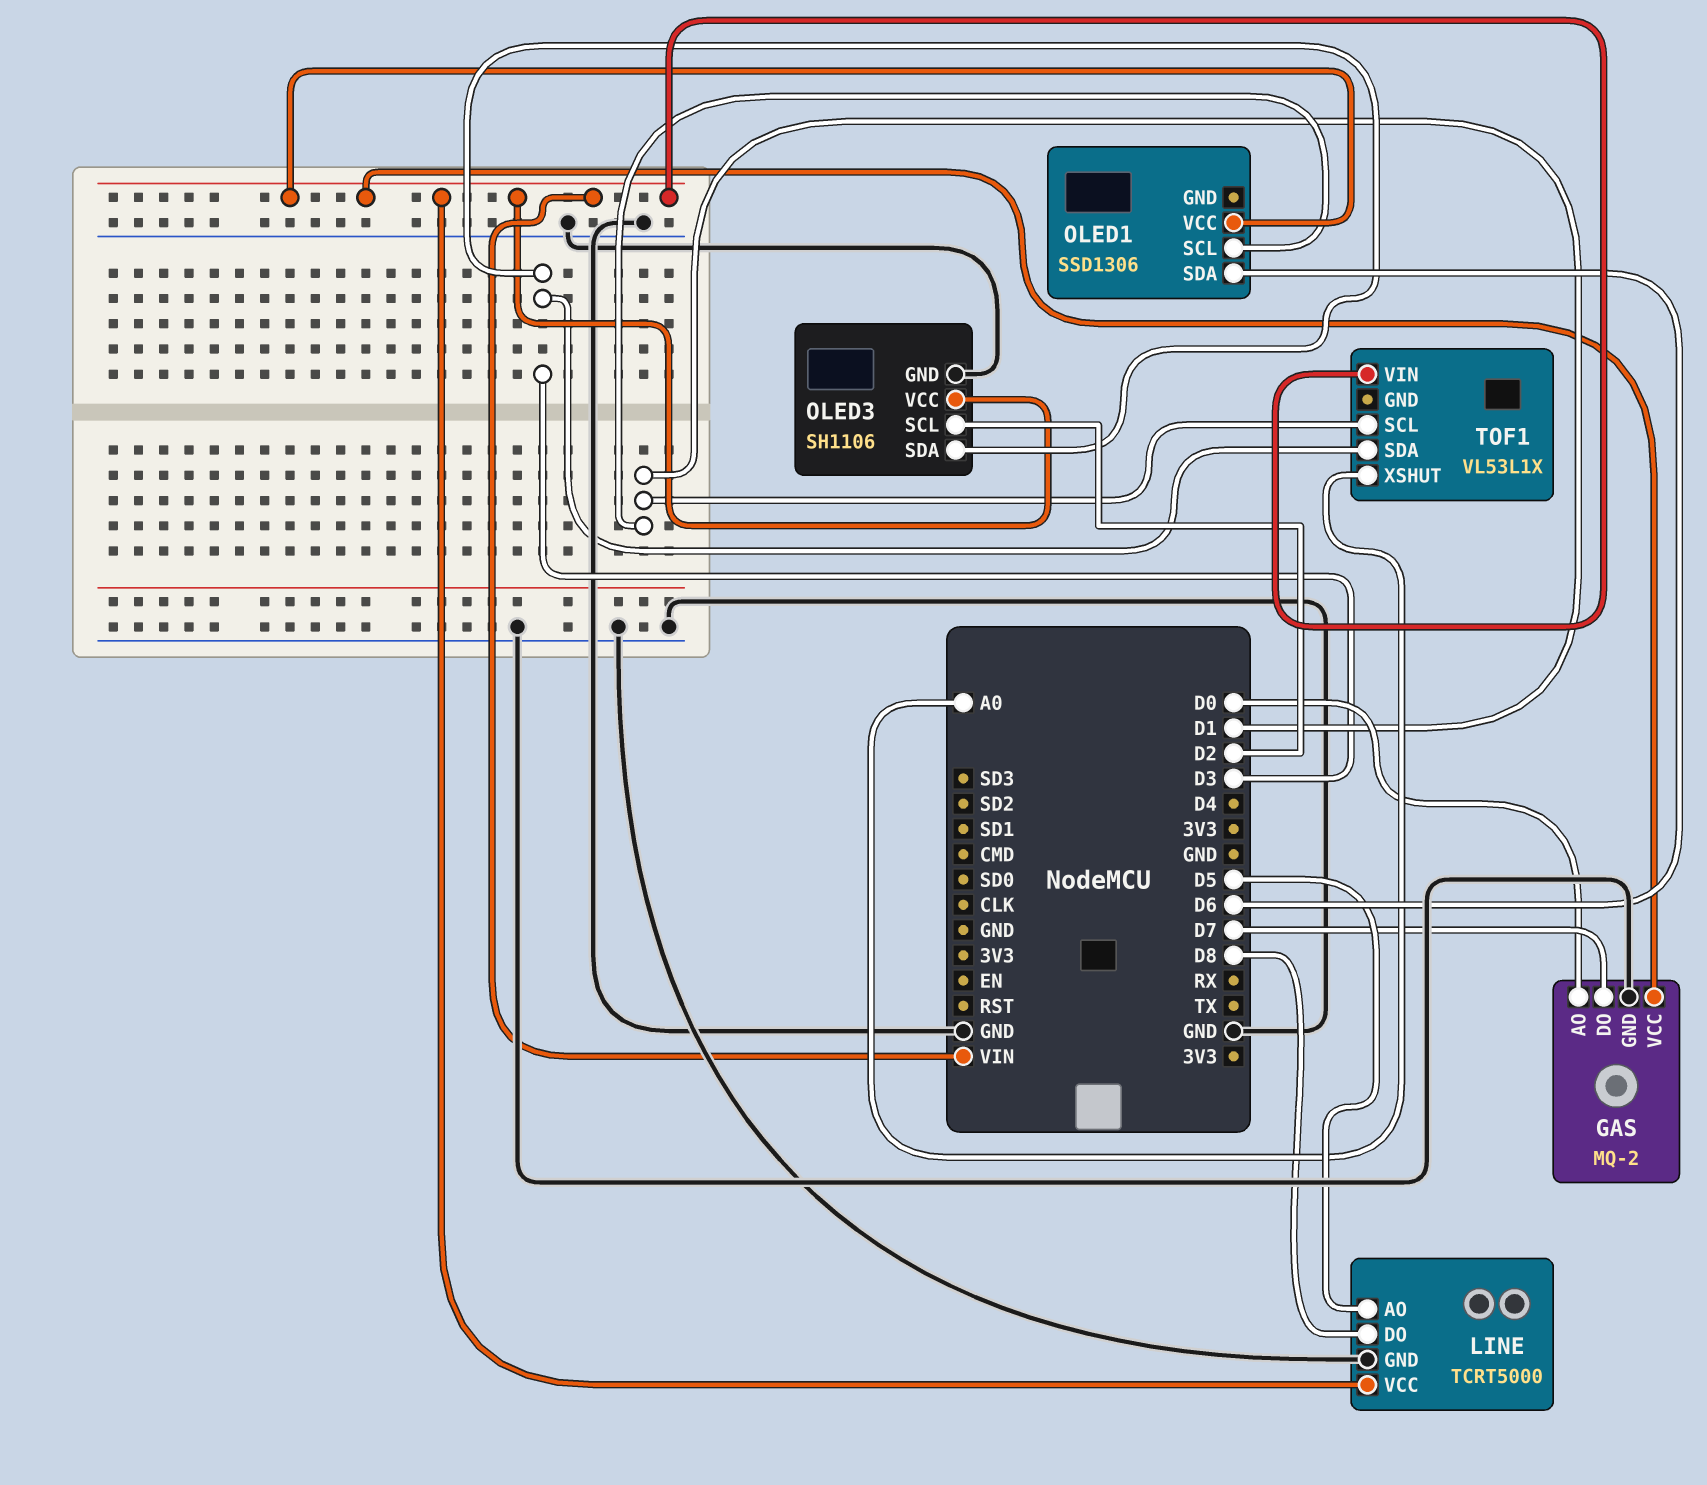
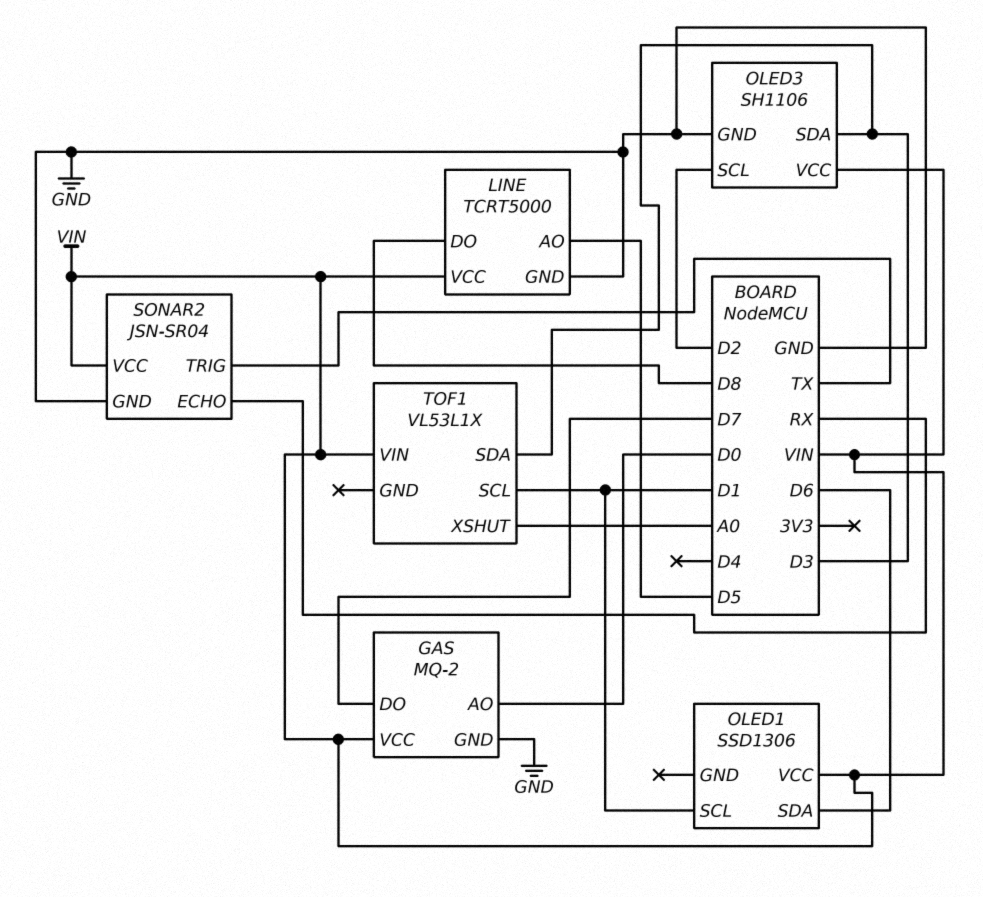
SONAR2: none -> JSN-SR04
SONAR2 pin ECHO: none -> RX
SONAR2 pin GND: none -> GND
SONAR2 pin TRIG: none -> TX
SONAR2 pin VCC: none -> VIN

